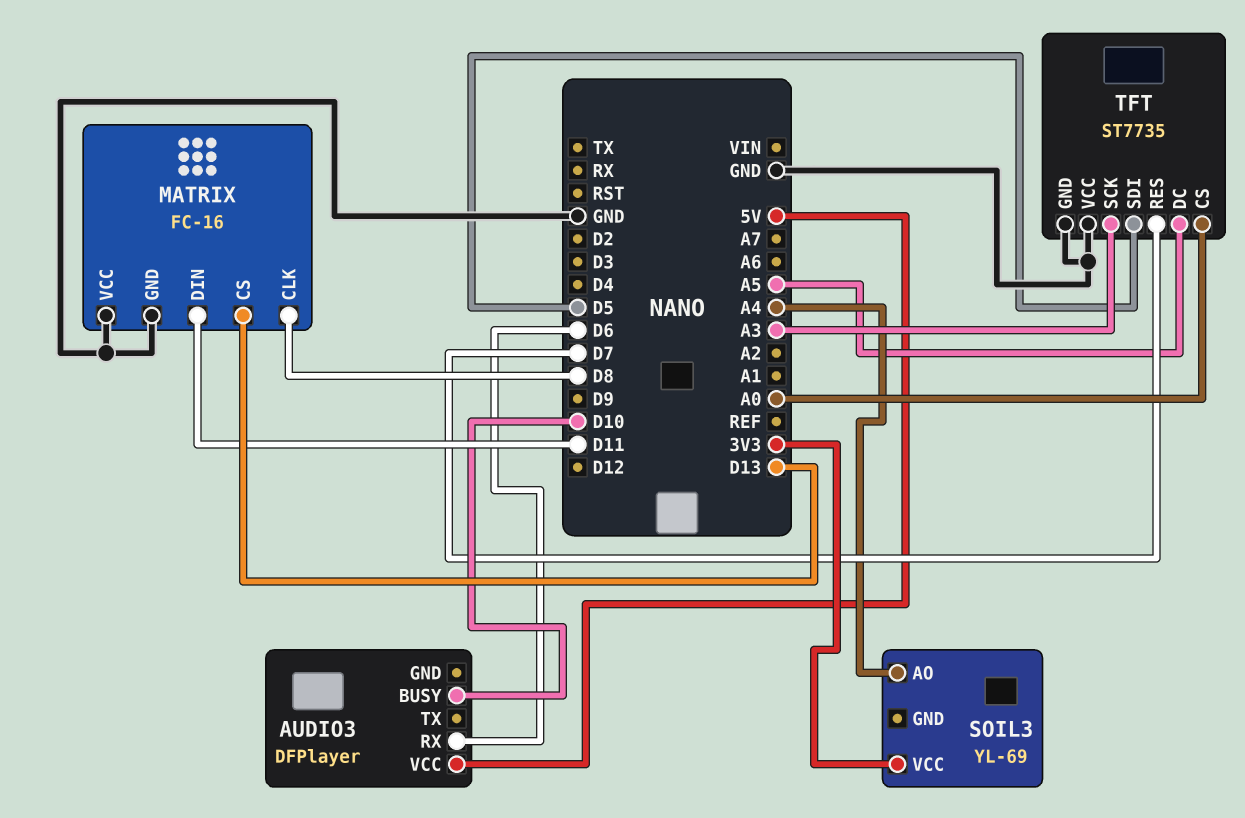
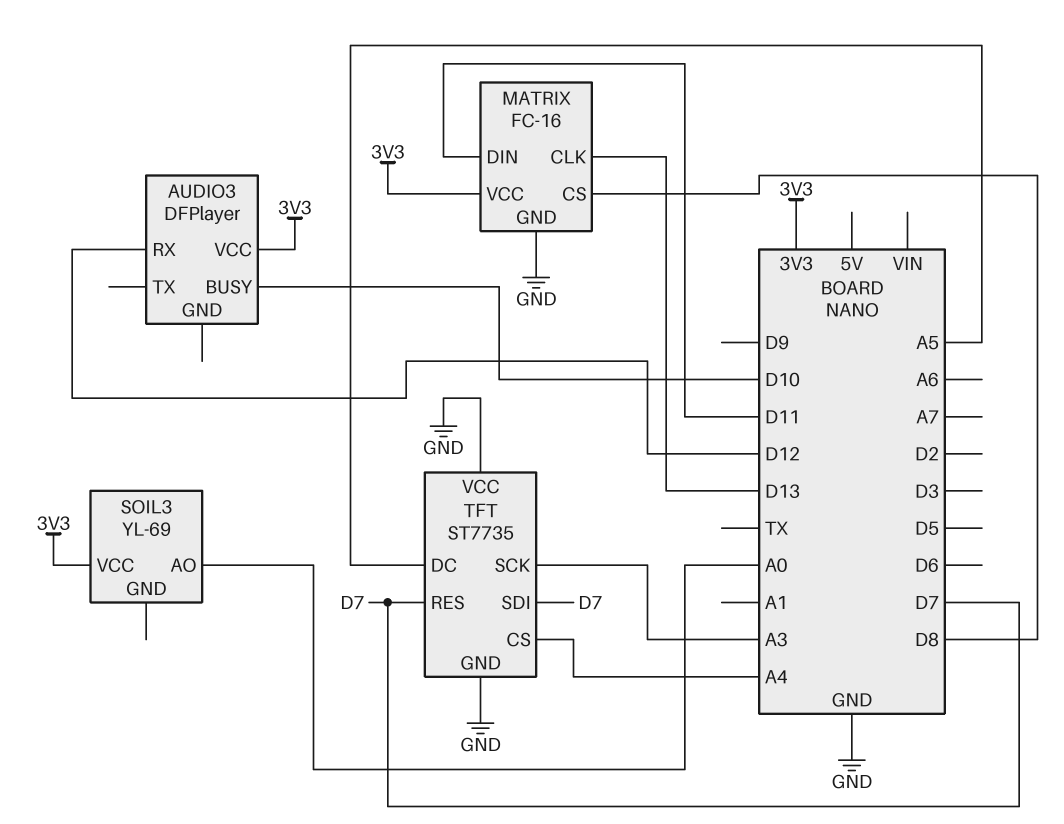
AUDIO3 pin RX: D6 -> D12
AUDIO3 pin VCC: 5V -> 3V3
MATRIX pin CLK: D8 -> D13
MATRIX pin CS: D13 -> D8
MATRIX pin VCC: GND -> 3V3
SOIL3 pin AO: A4 -> A0
TFT pin CS: A0 -> A4
TFT pin SDI: D5 -> D7

